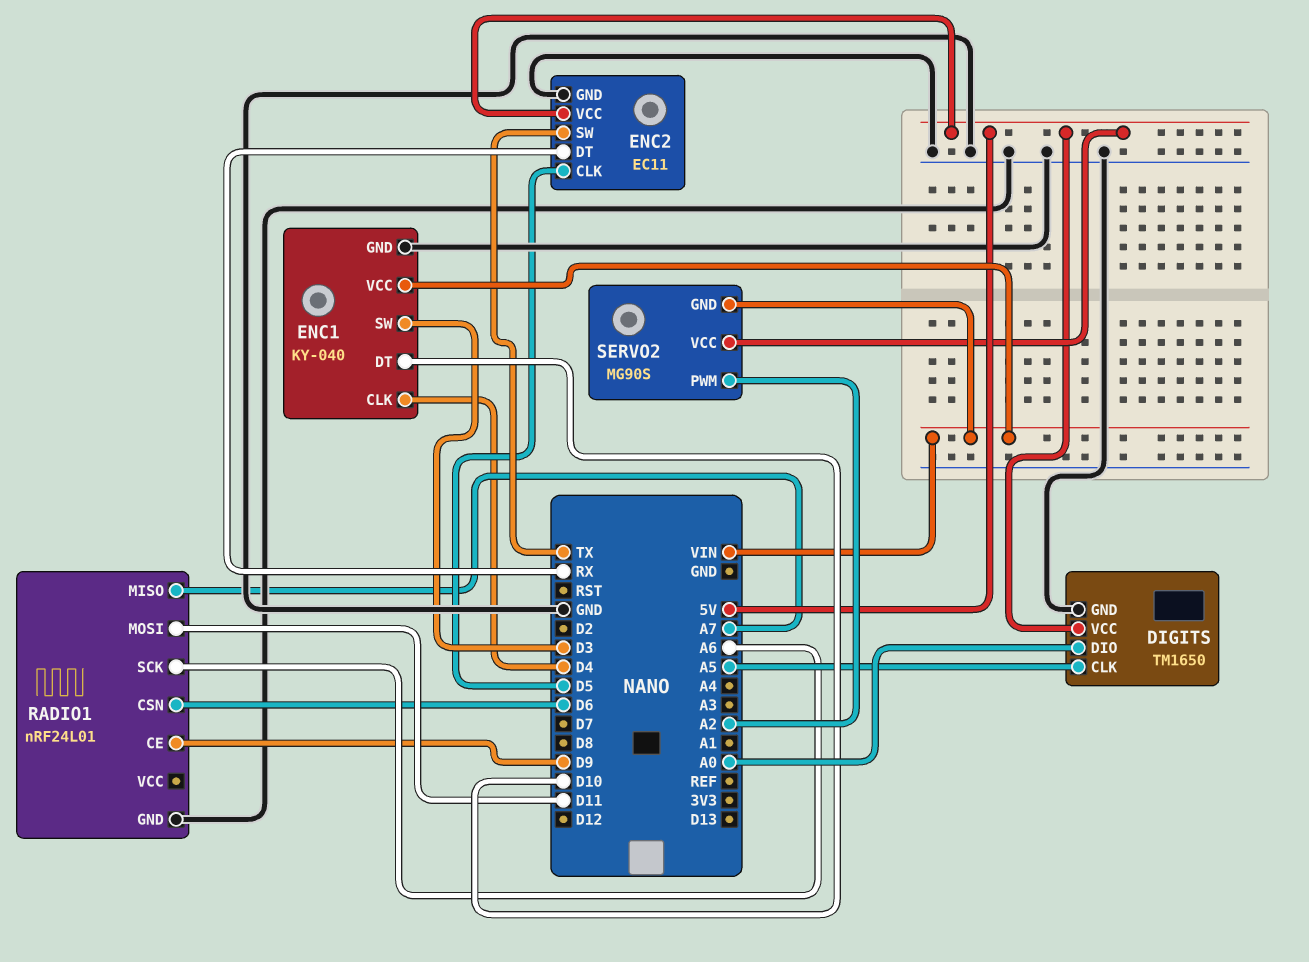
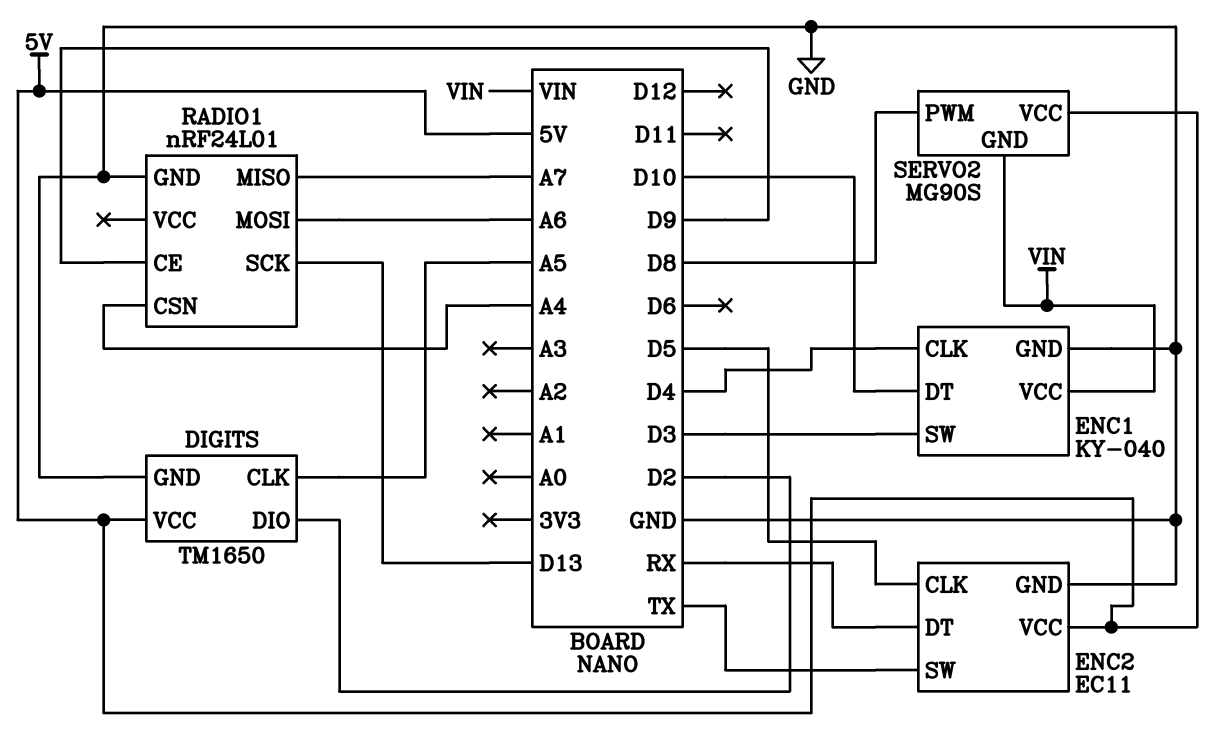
DIGITS pin DIO: A0 -> D2
RADIO1 pin CSN: D6 -> A4
RADIO1 pin MOSI: D11 -> A6
RADIO1 pin SCK: A6 -> D13
SERVO2 pin PWM: A2 -> D8

